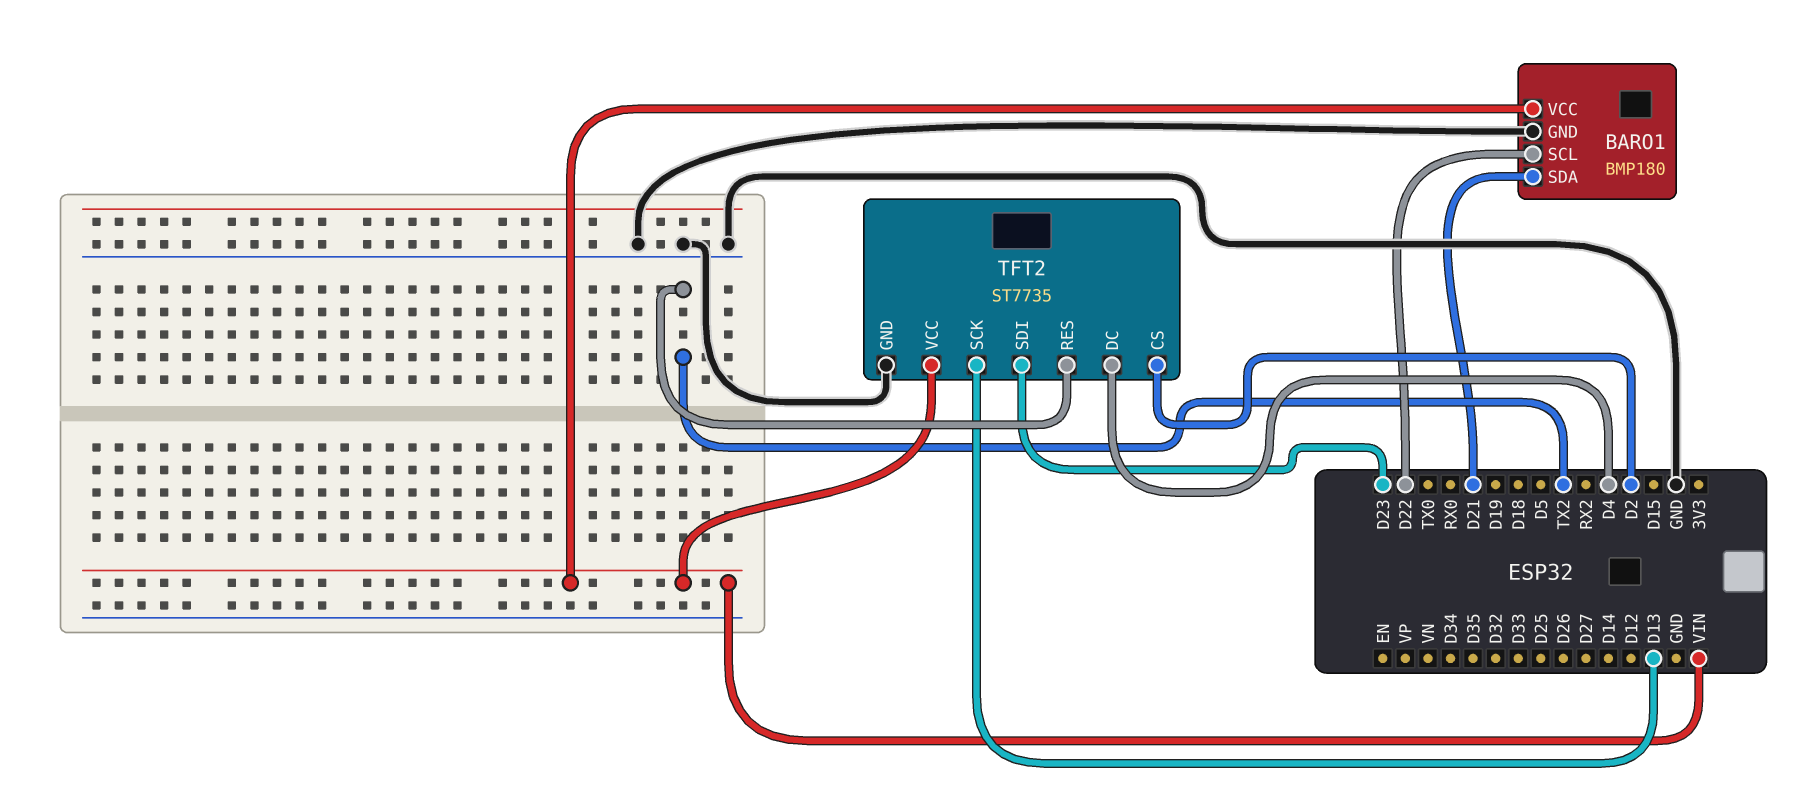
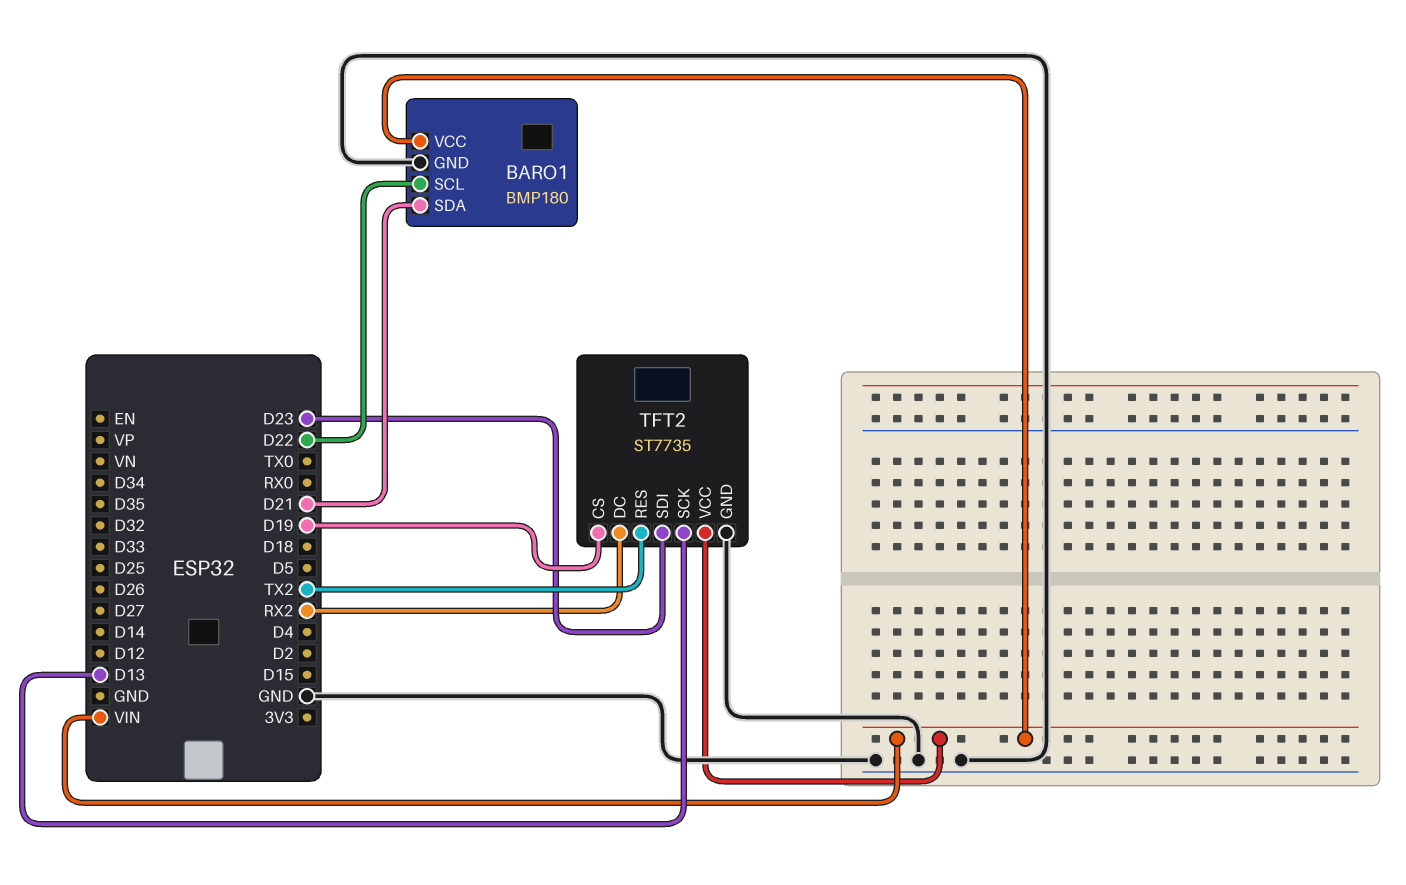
TFT2 pin CS: D2 -> D19
TFT2 pin DC: D4 -> RX2

